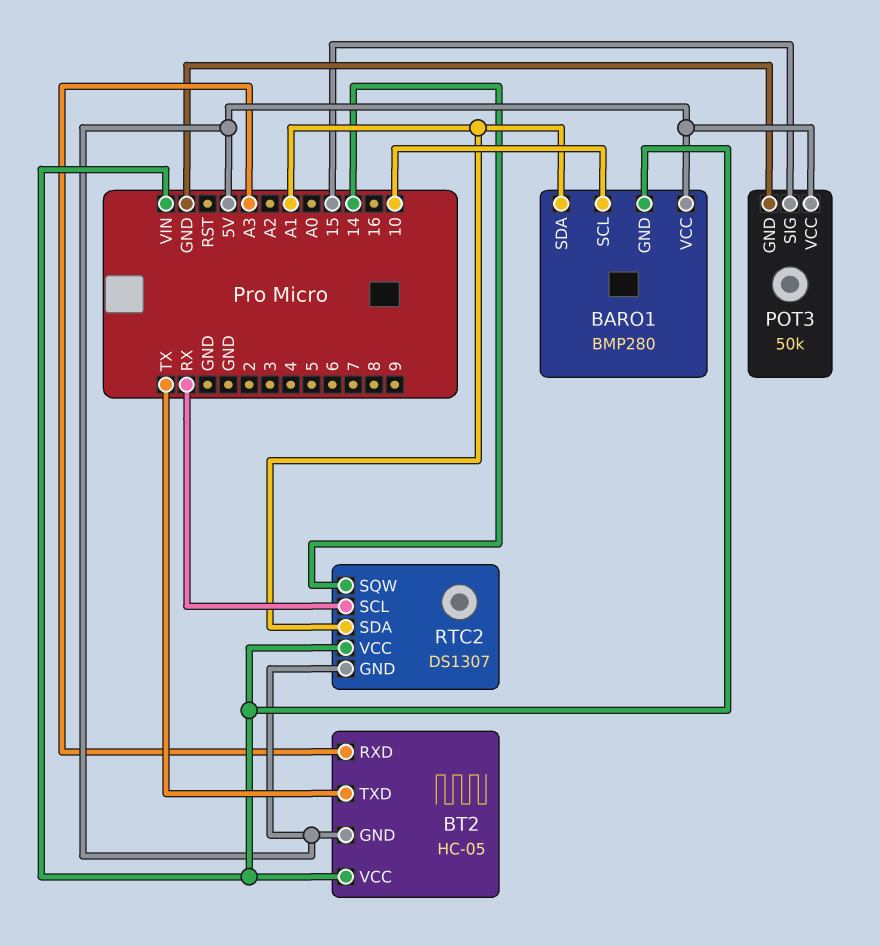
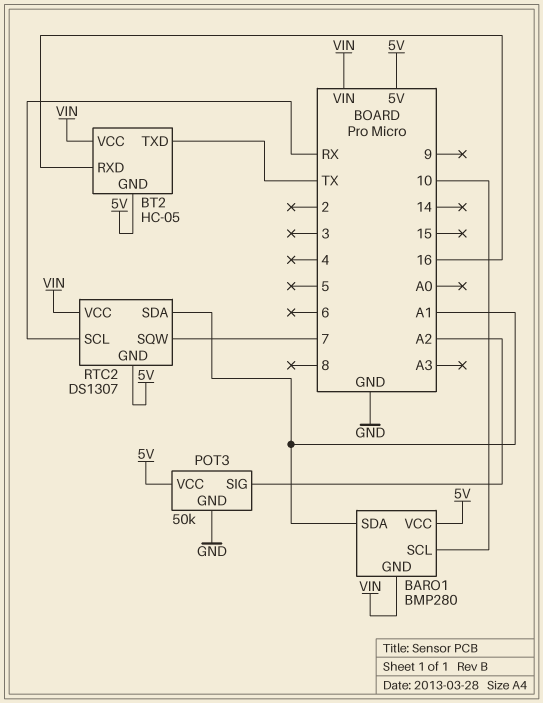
BT2 pin RXD: A3 -> 16
POT3 pin SIG: 15 -> A2
RTC2 pin SQW: 14 -> 7

